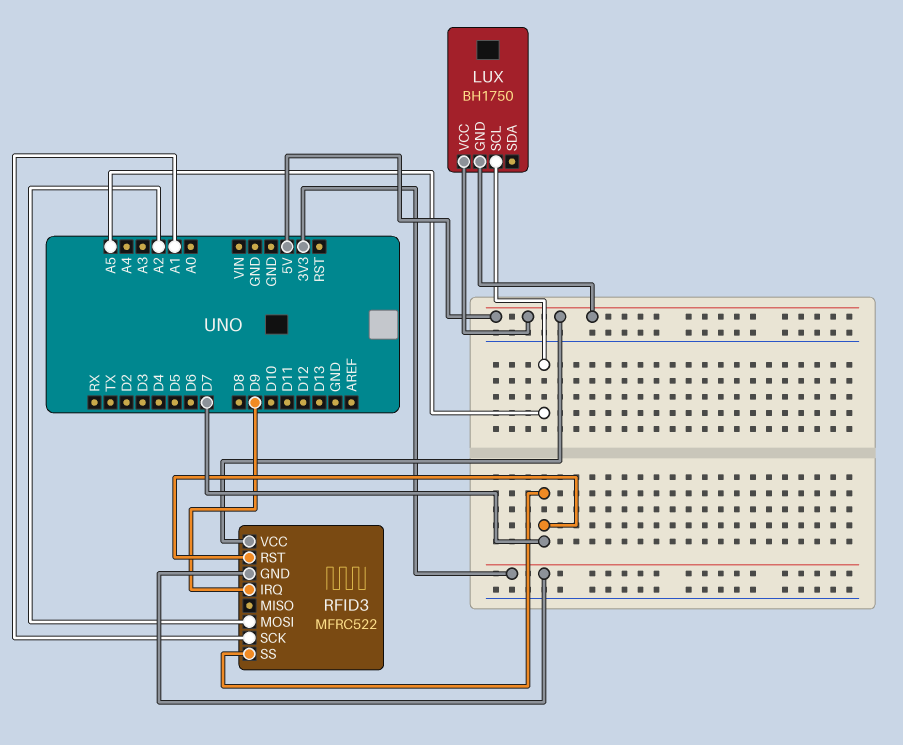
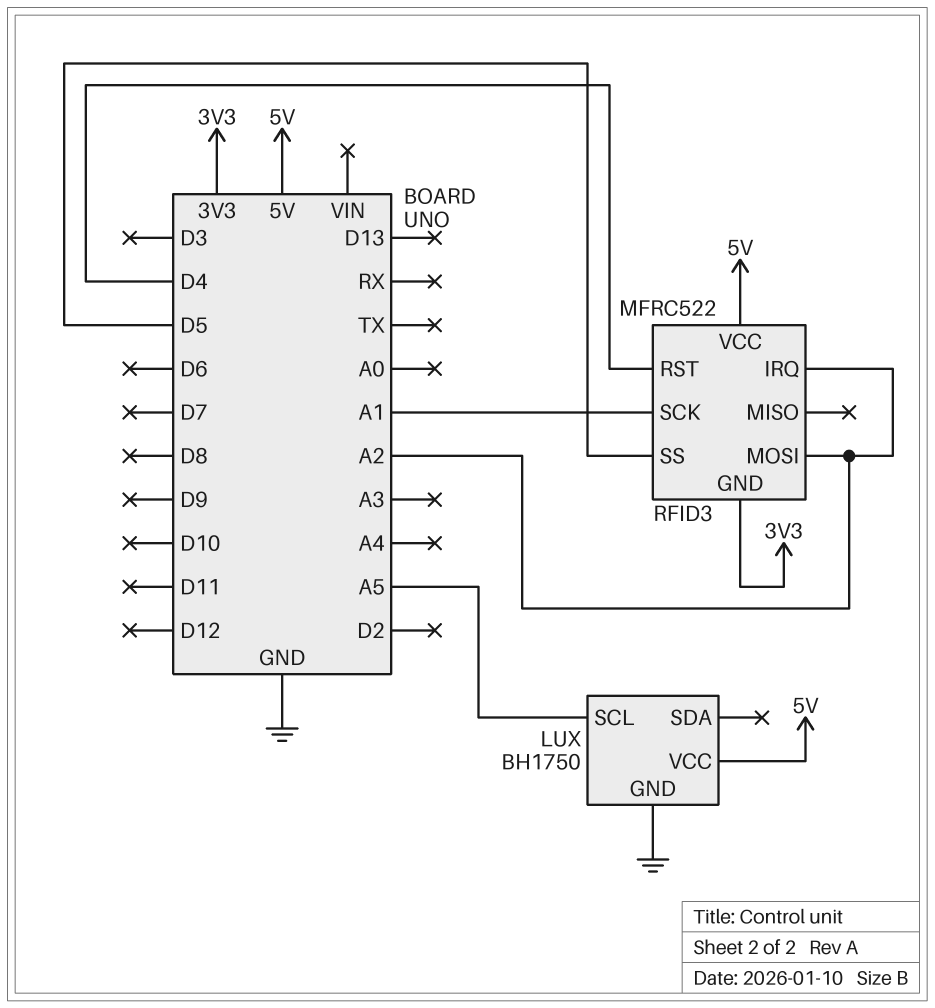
LUX pin GND: 5V -> GND
RFID3 pin IRQ: D9 -> A2
RFID3 pin RST: D7 -> D4
RFID3 pin SS: D7 -> D5

